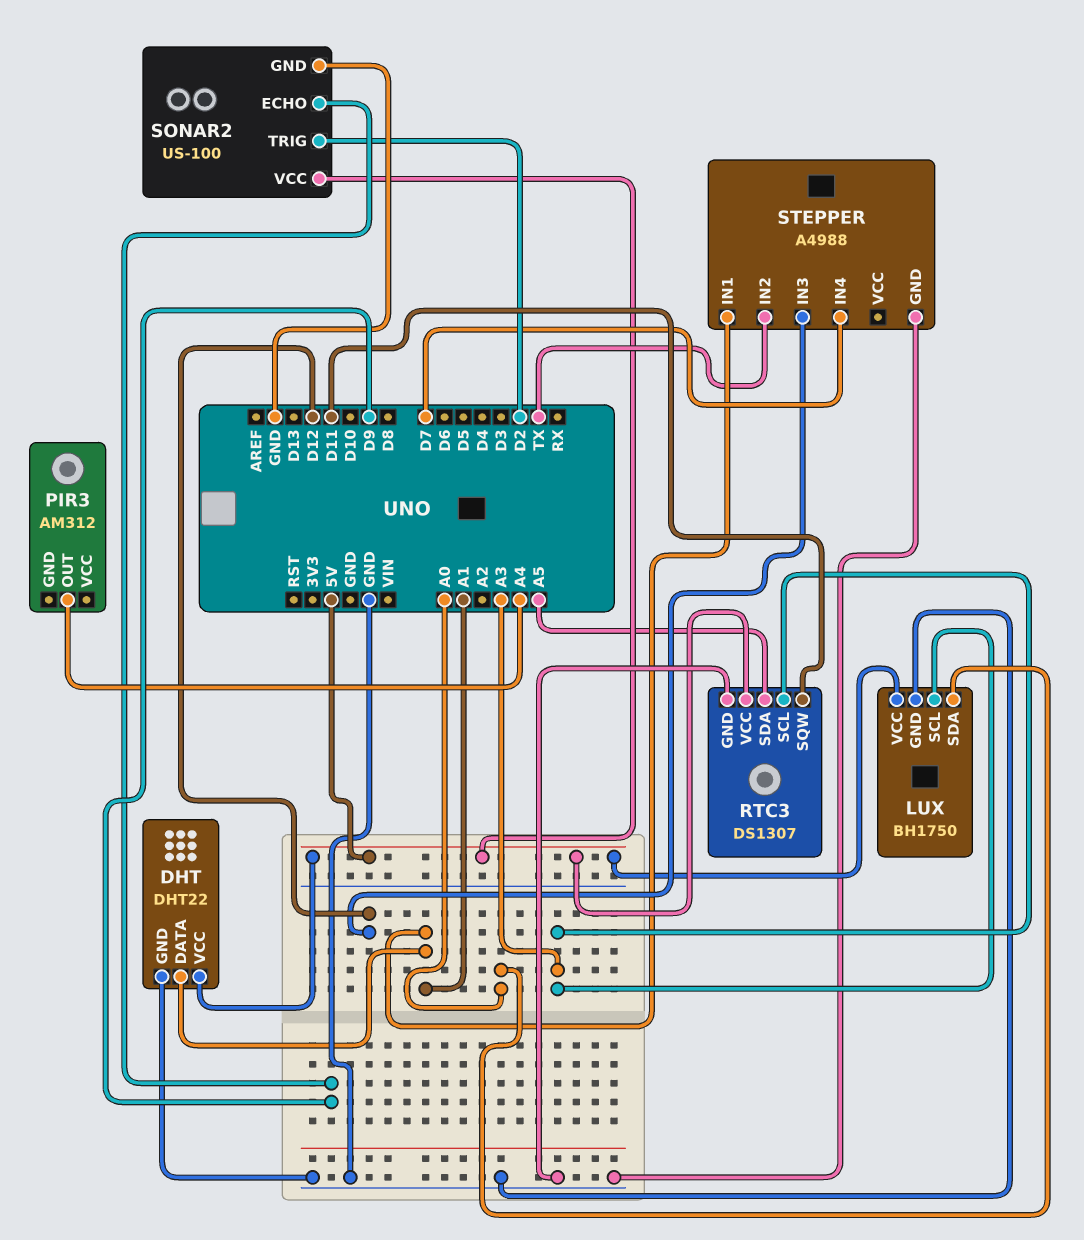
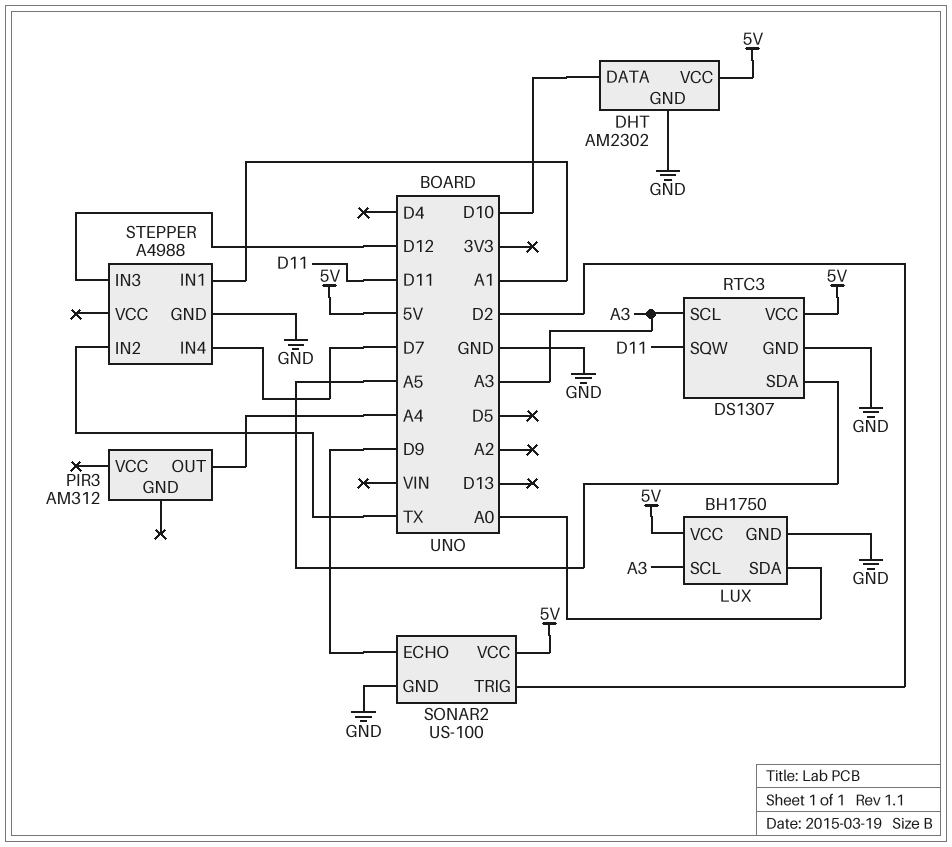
DHT: DHT22 -> AM2302
DHT pin DATA: A1 -> D10

